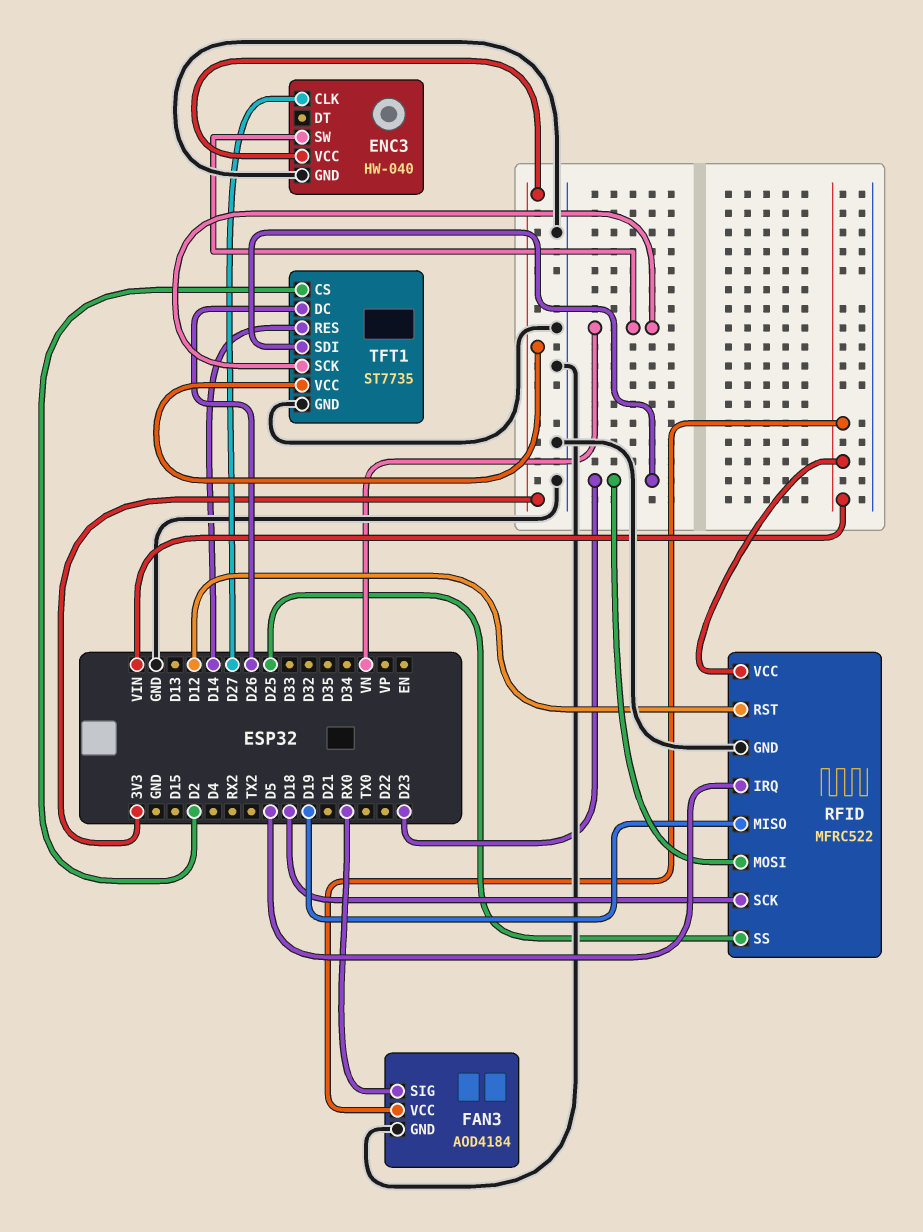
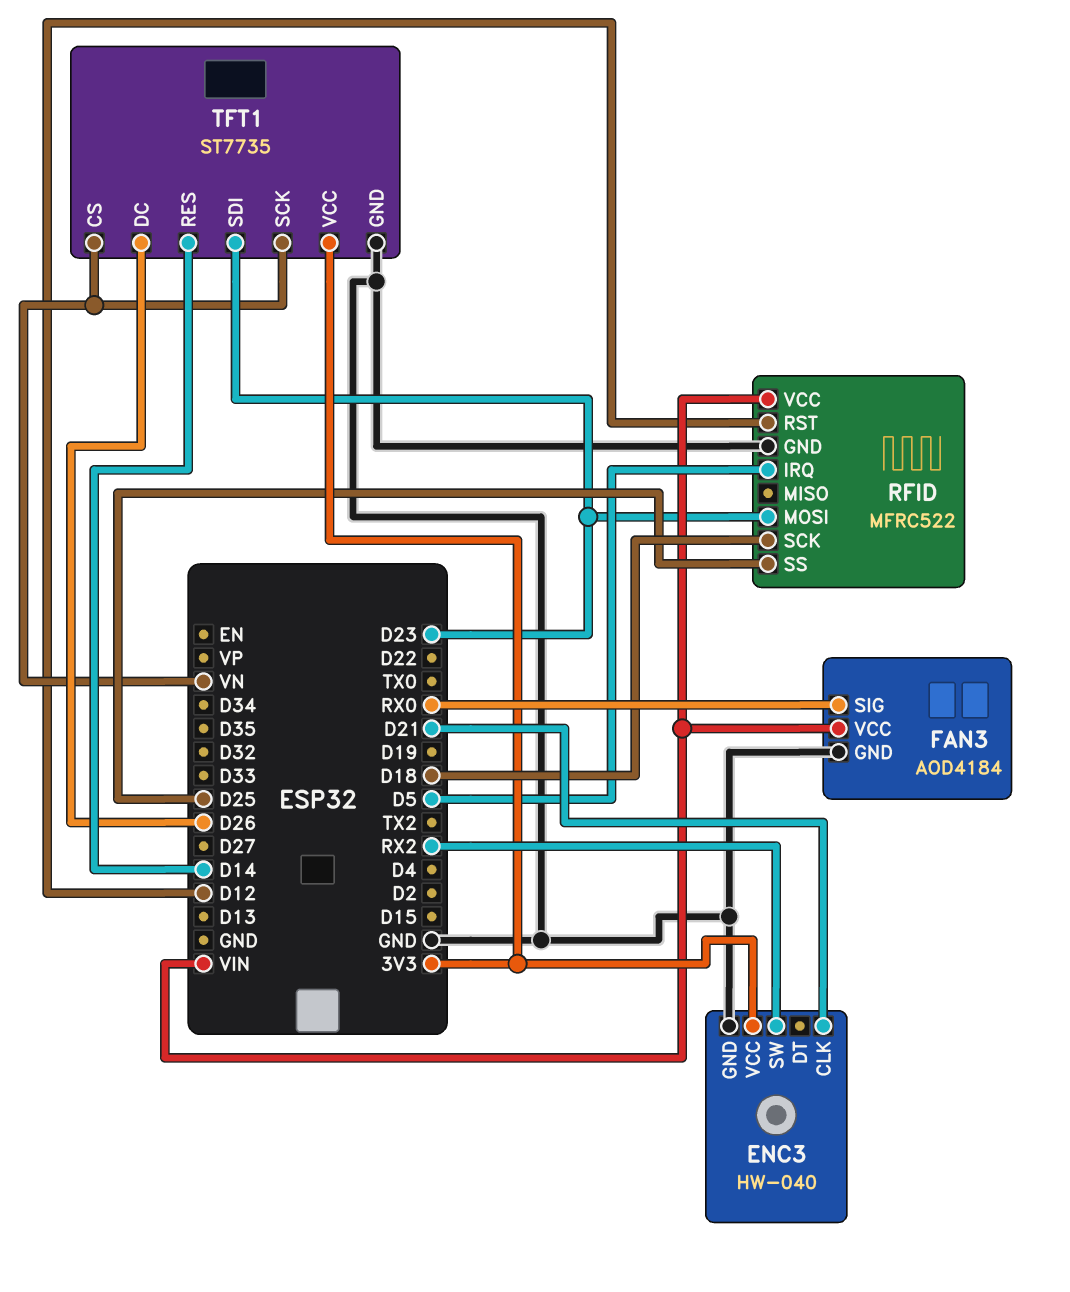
ENC3 pin CLK: D27 -> D21
ENC3 pin SW: VN -> RX2
RFID pin MISO: D19 -> none
TFT1 pin CS: D2 -> VN

